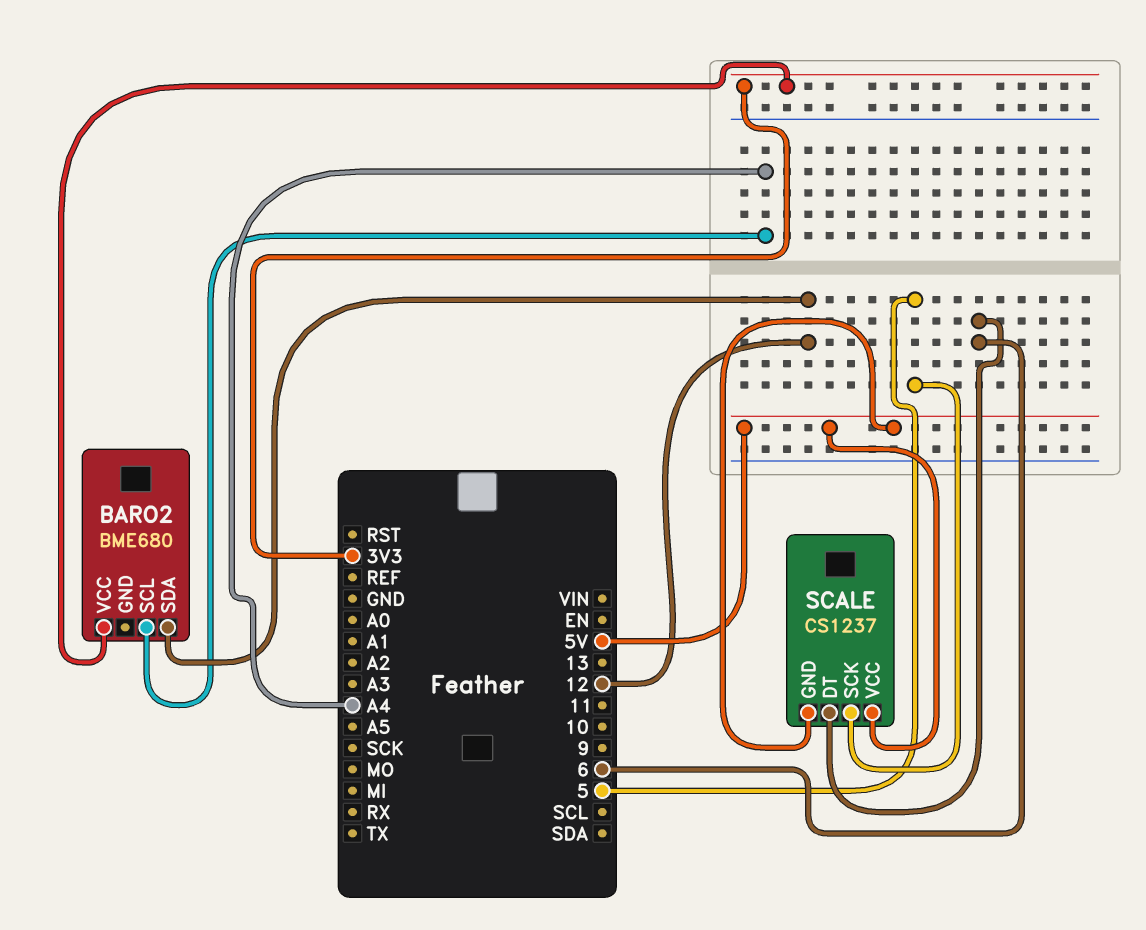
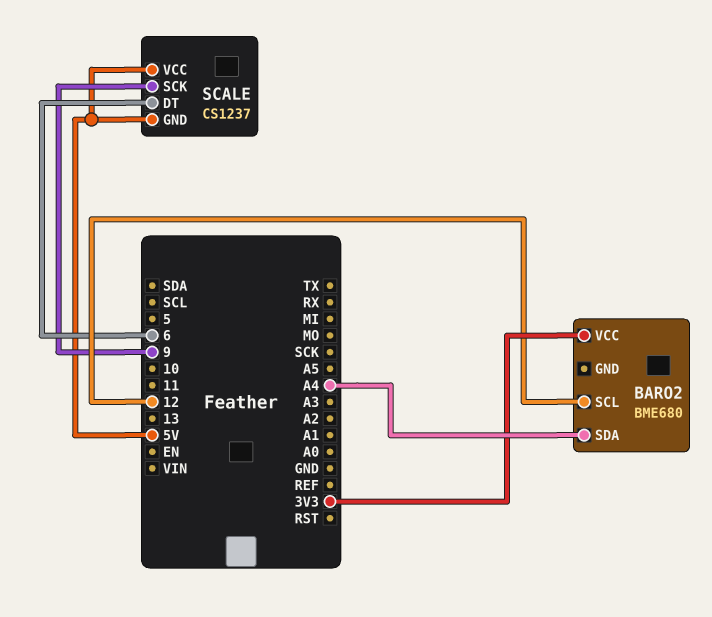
BARO2 pin SCL: A4 -> 12
BARO2 pin SDA: 12 -> A4
SCALE pin SCK: 5 -> 9

